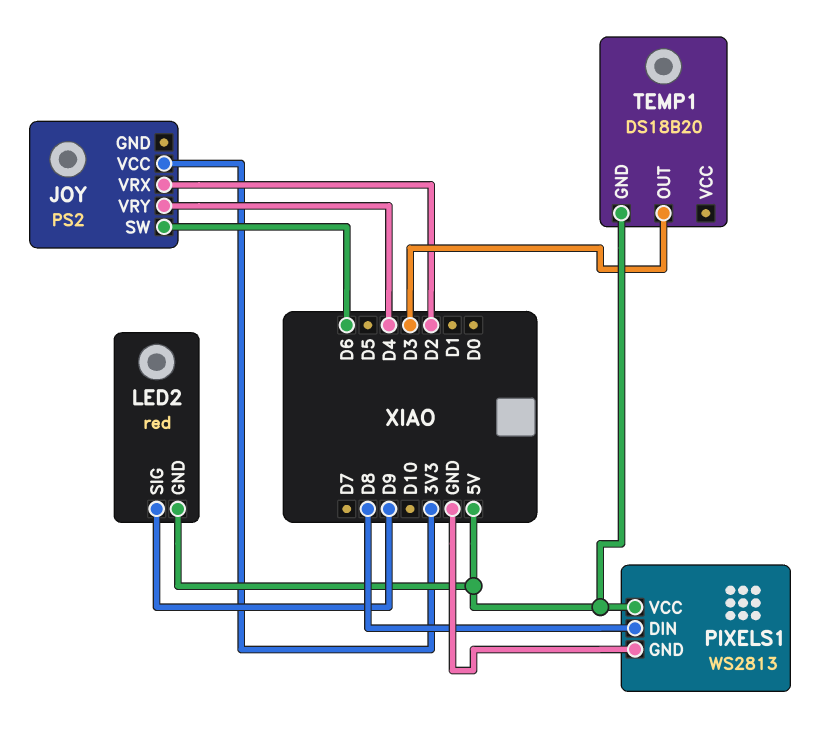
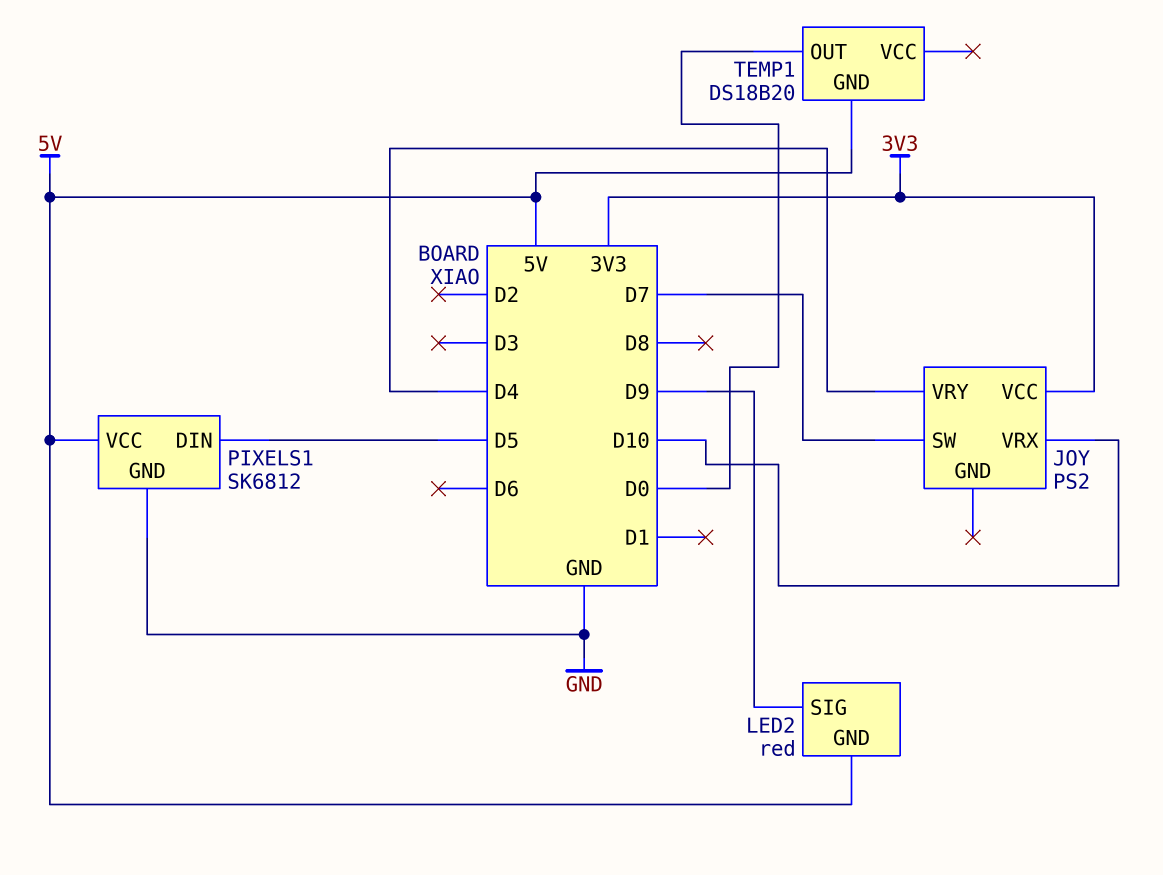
JOY pin SW: D6 -> D7
JOY pin VRX: D2 -> D10
PIXELS1: WS2813 -> SK6812
PIXELS1 pin DIN: D8 -> D5
TEMP1 pin OUT: D3 -> D0

